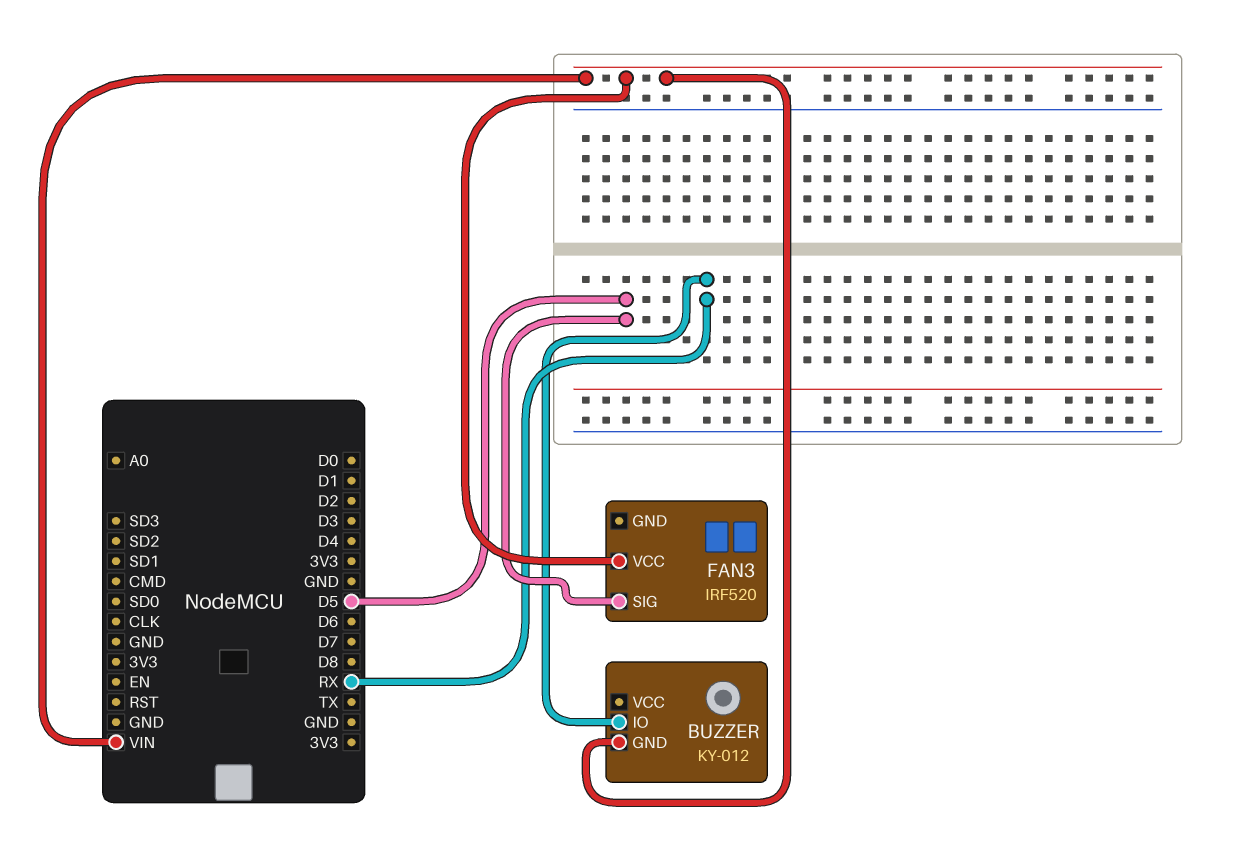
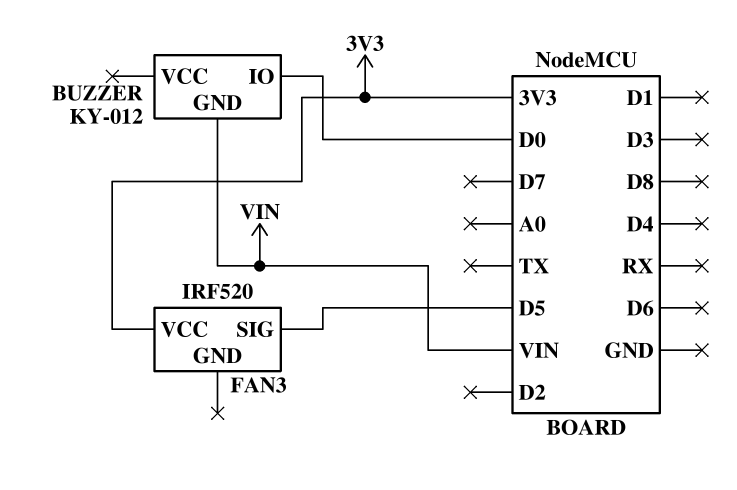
BUZZER pin IO: RX -> D0
FAN3 pin VCC: VIN -> 3V3

